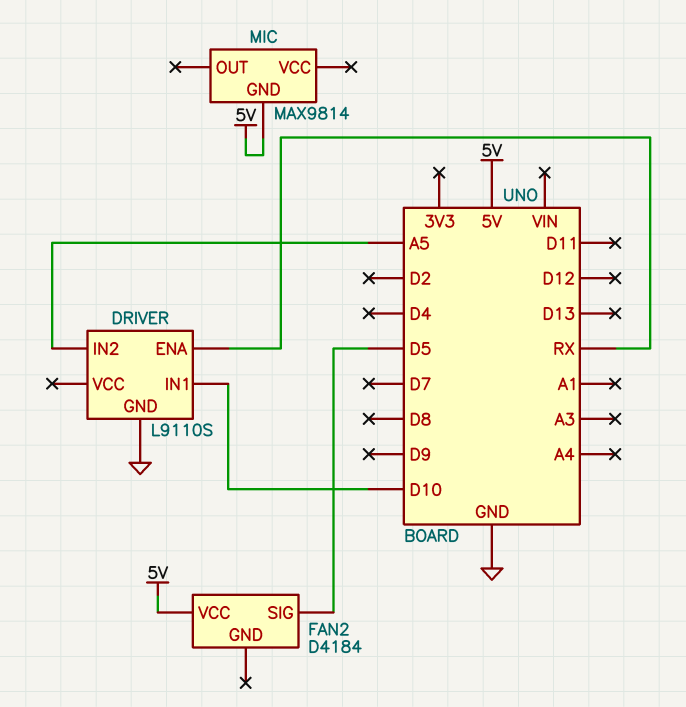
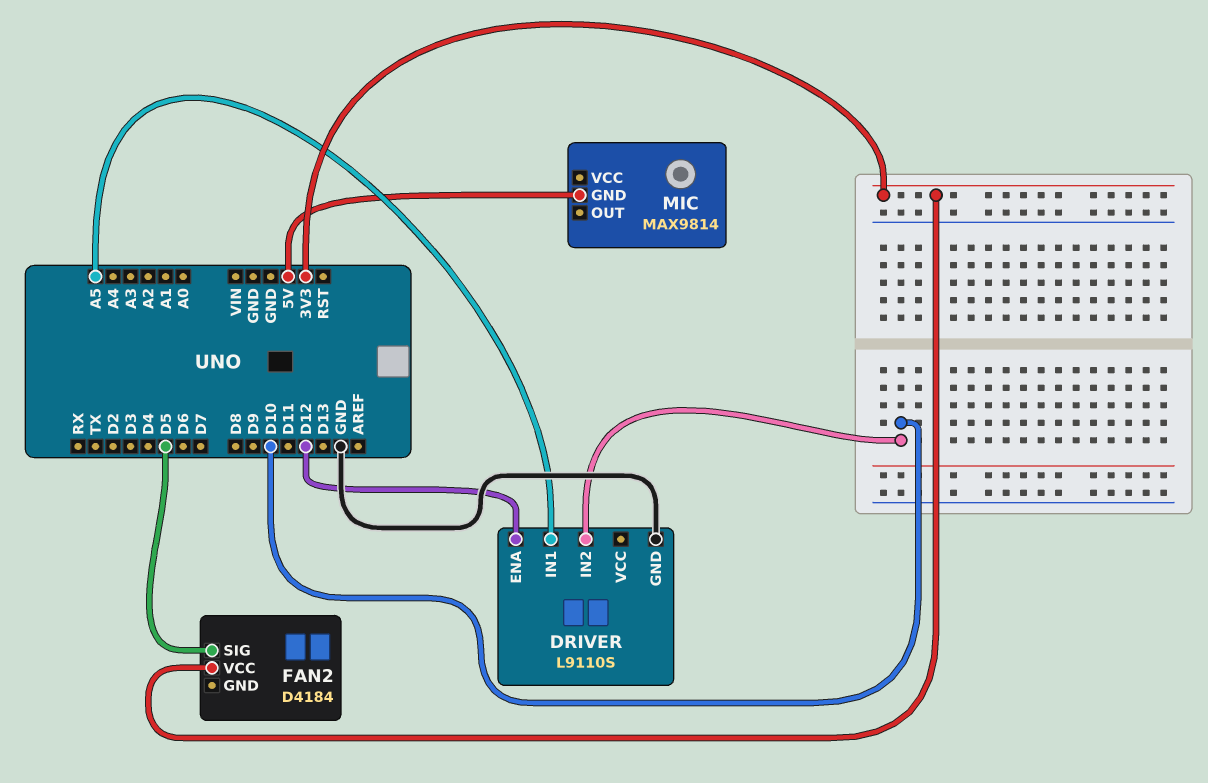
DRIVER pin ENA: RX -> D12
DRIVER pin IN1: D10 -> A5
DRIVER pin IN2: A5 -> D10
FAN2 pin VCC: 5V -> 3V3

